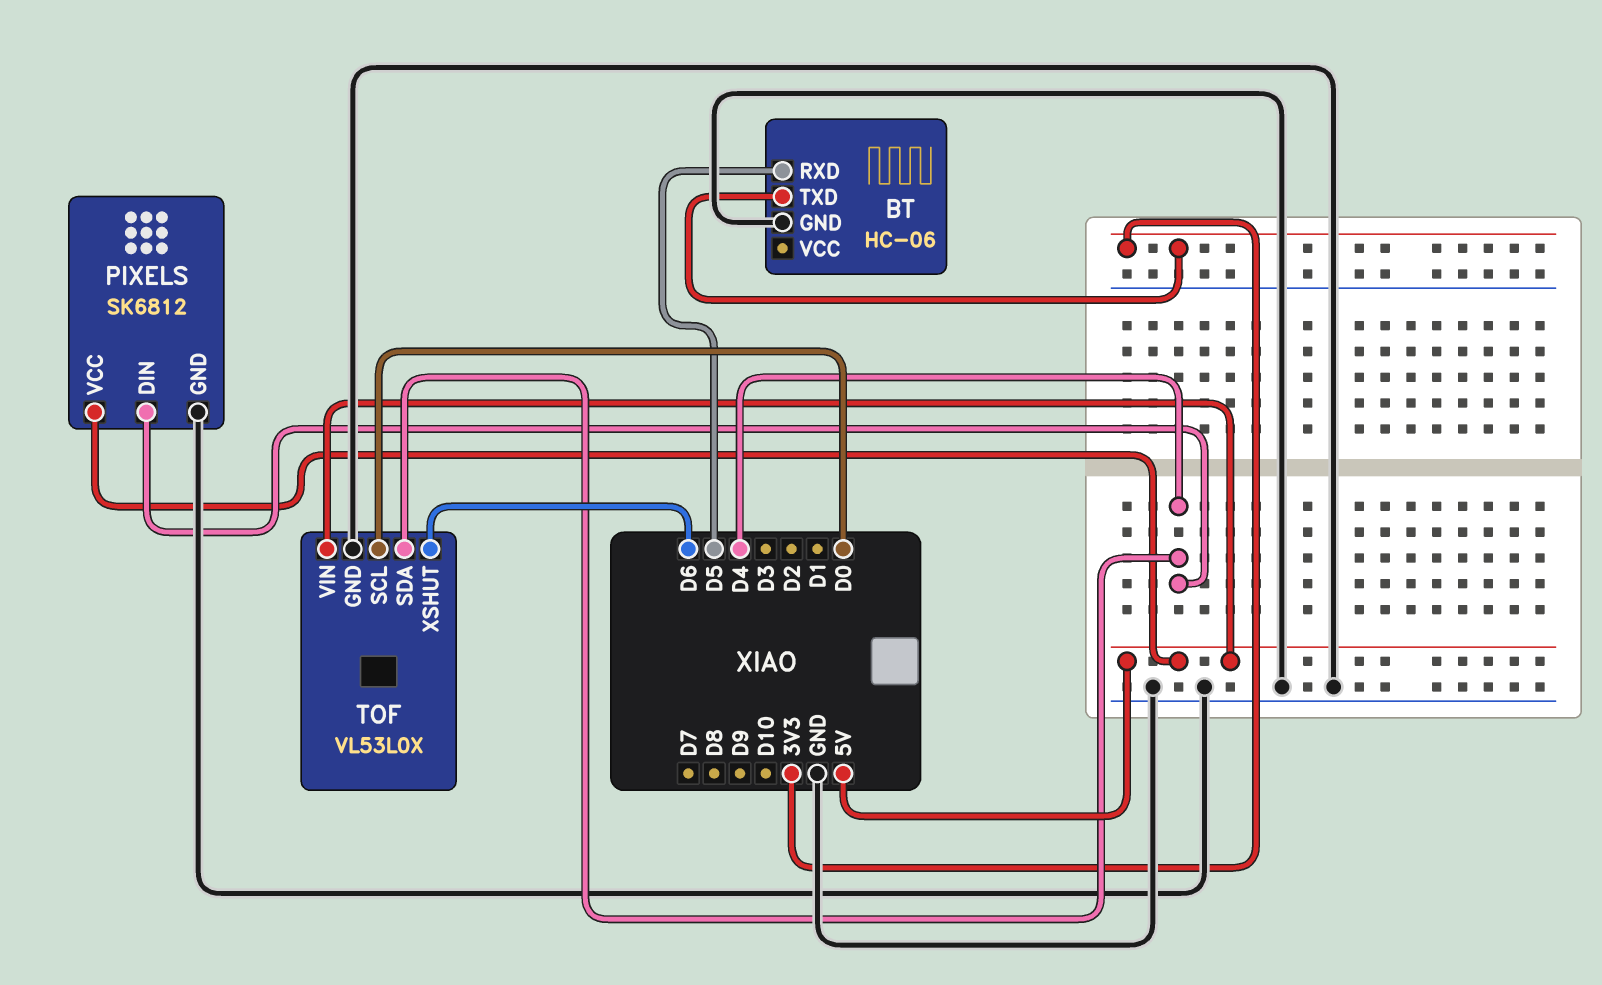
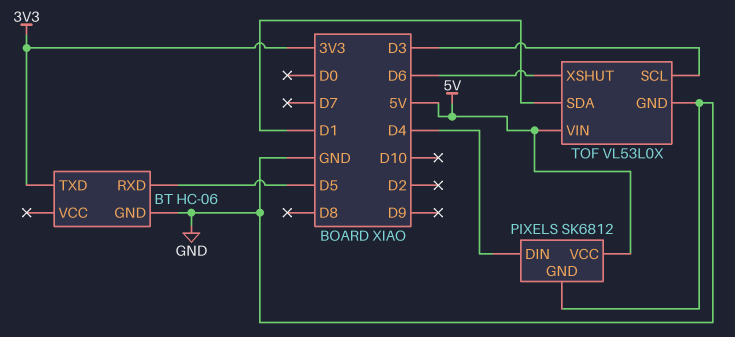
TOF pin SCL: D0 -> D3
TOF pin SDA: D4 -> D1

